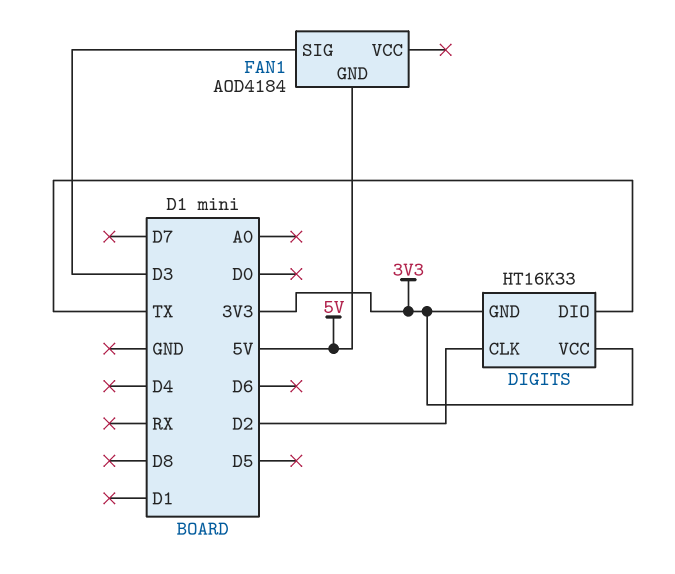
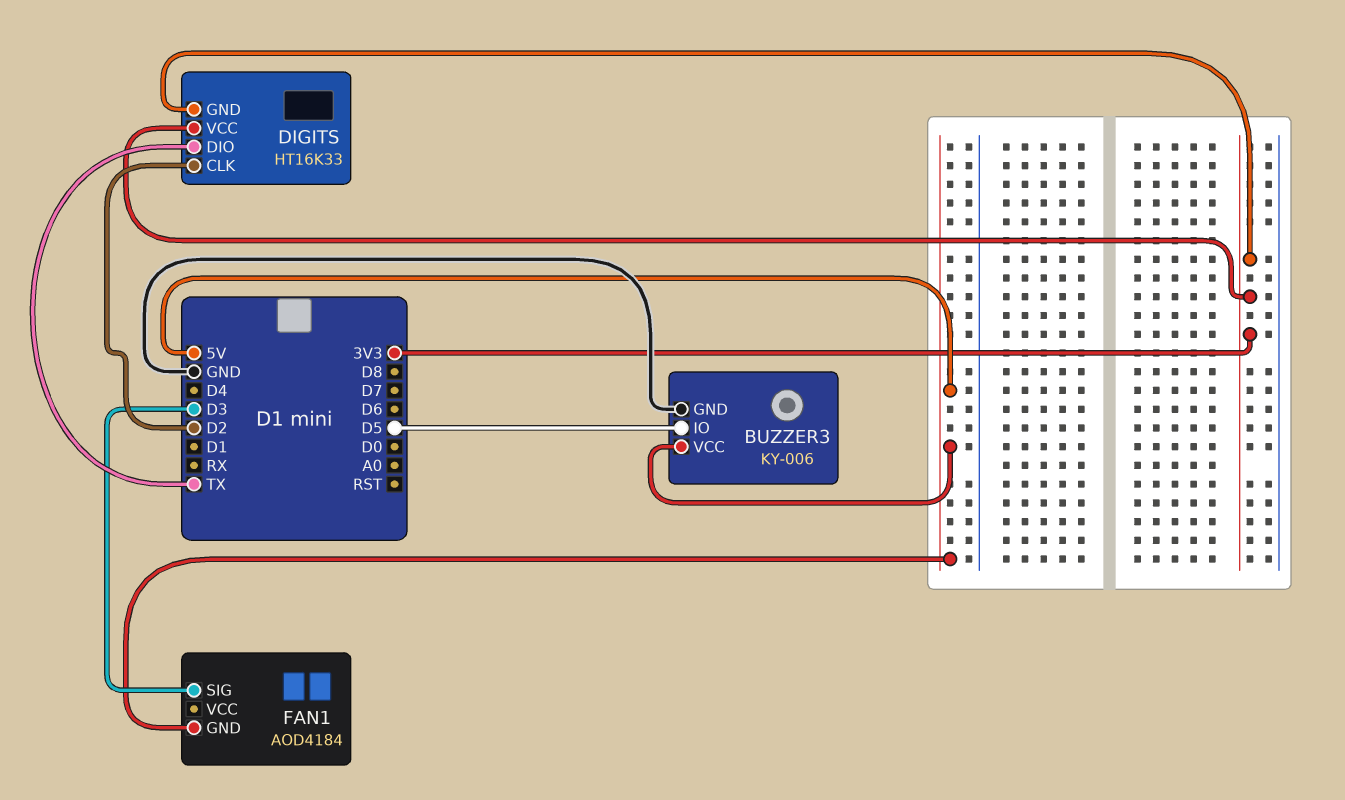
BUZZER3: none -> KY-006
BUZZER3 pin GND: none -> GND
BUZZER3 pin IO: none -> D5
BUZZER3 pin VCC: none -> 5V

